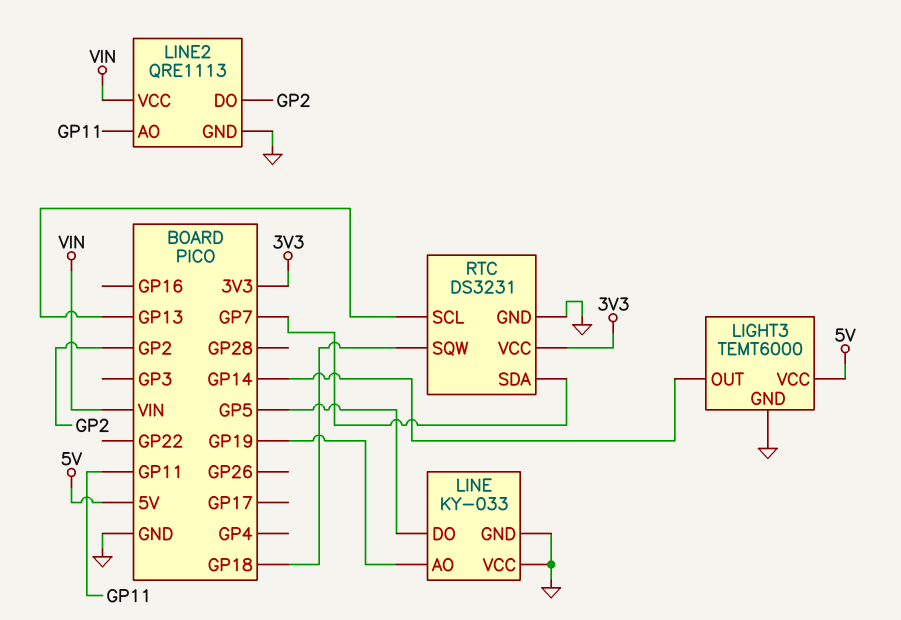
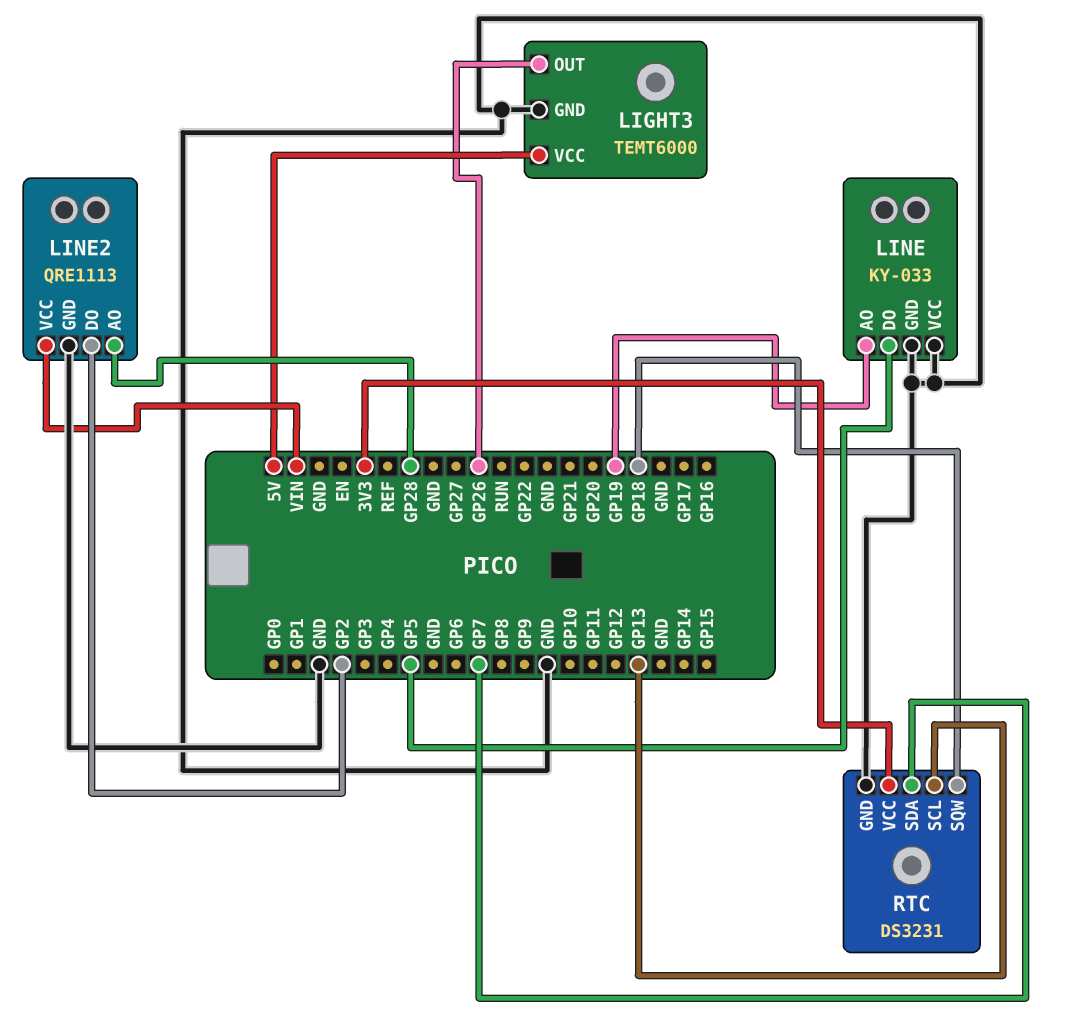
LIGHT3 pin OUT: GP14 -> GP26
LINE2 pin AO: GP11 -> GP28

